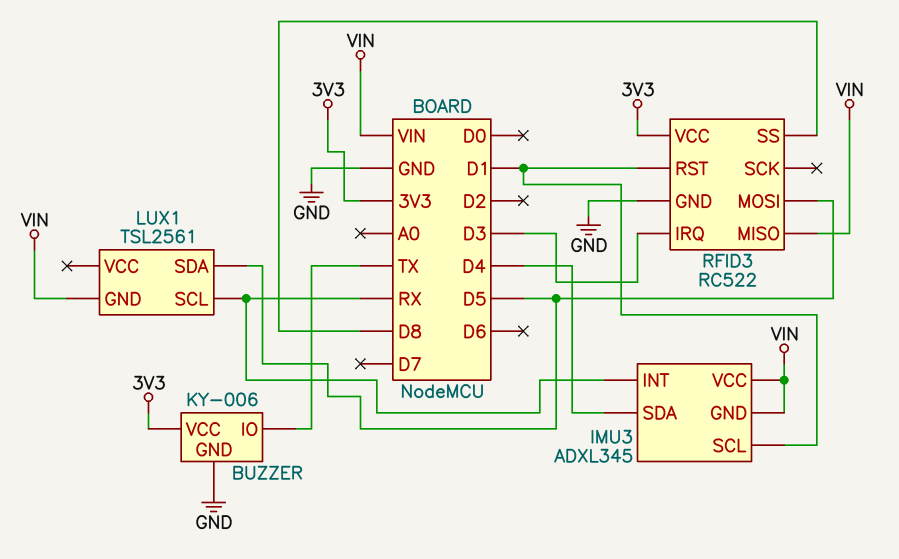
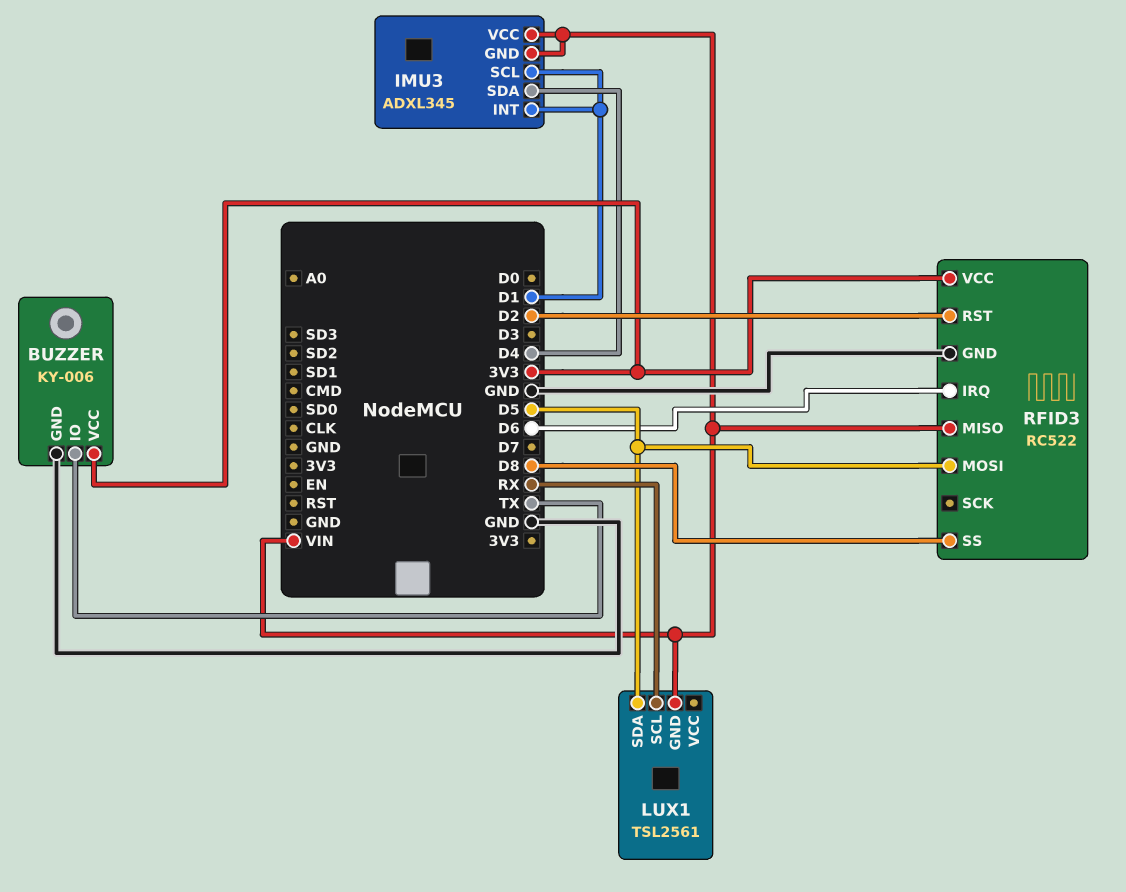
IMU3 pin INT: RX -> D1
RFID3 pin IRQ: D3 -> D6
RFID3 pin RST: D1 -> D2

